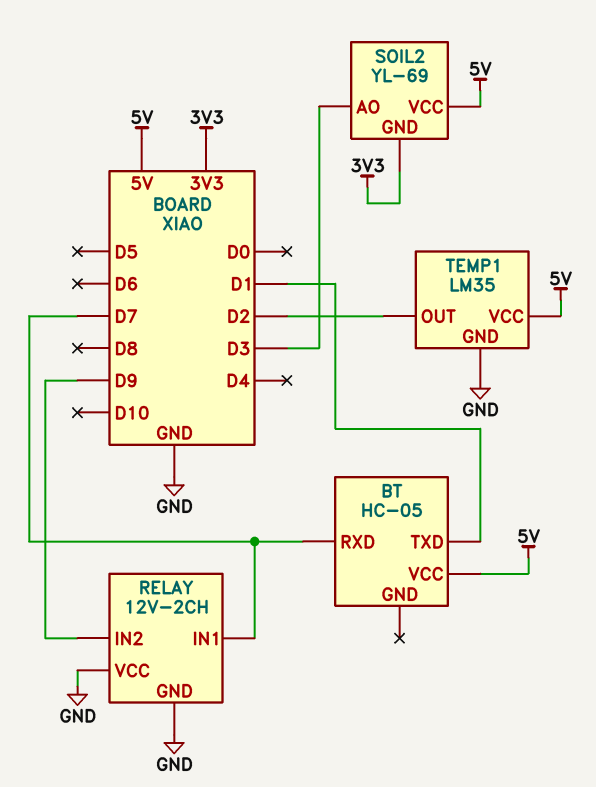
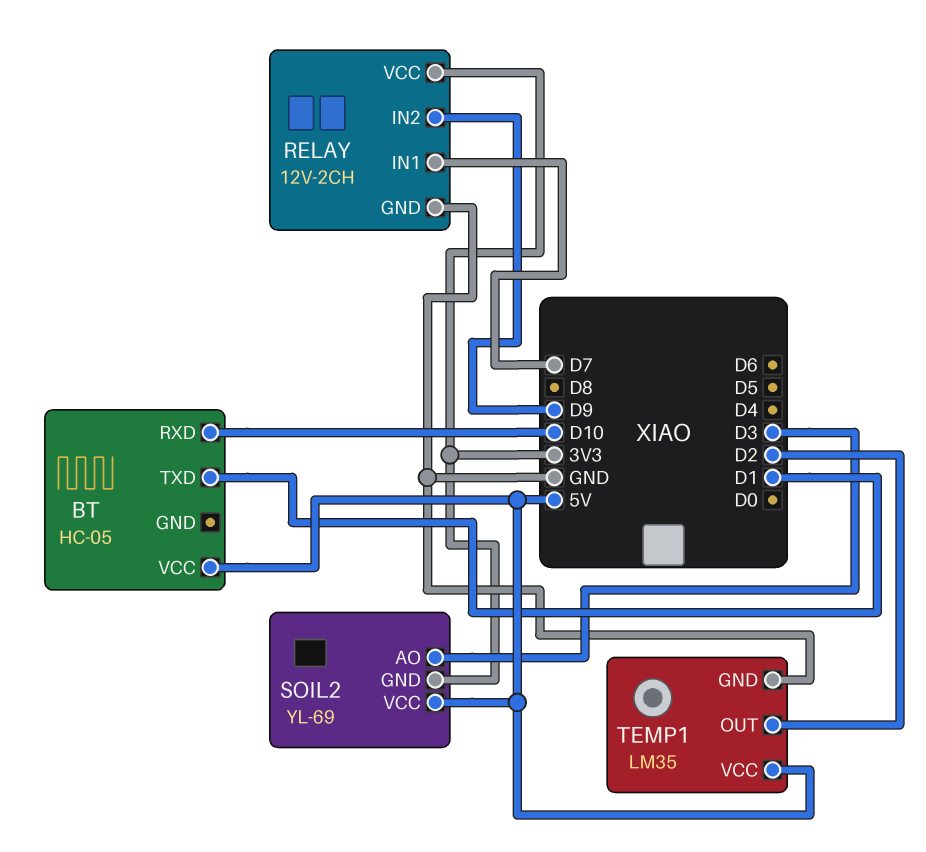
BT pin RXD: D7 -> D10
RELAY pin VCC: GND -> 3V3

